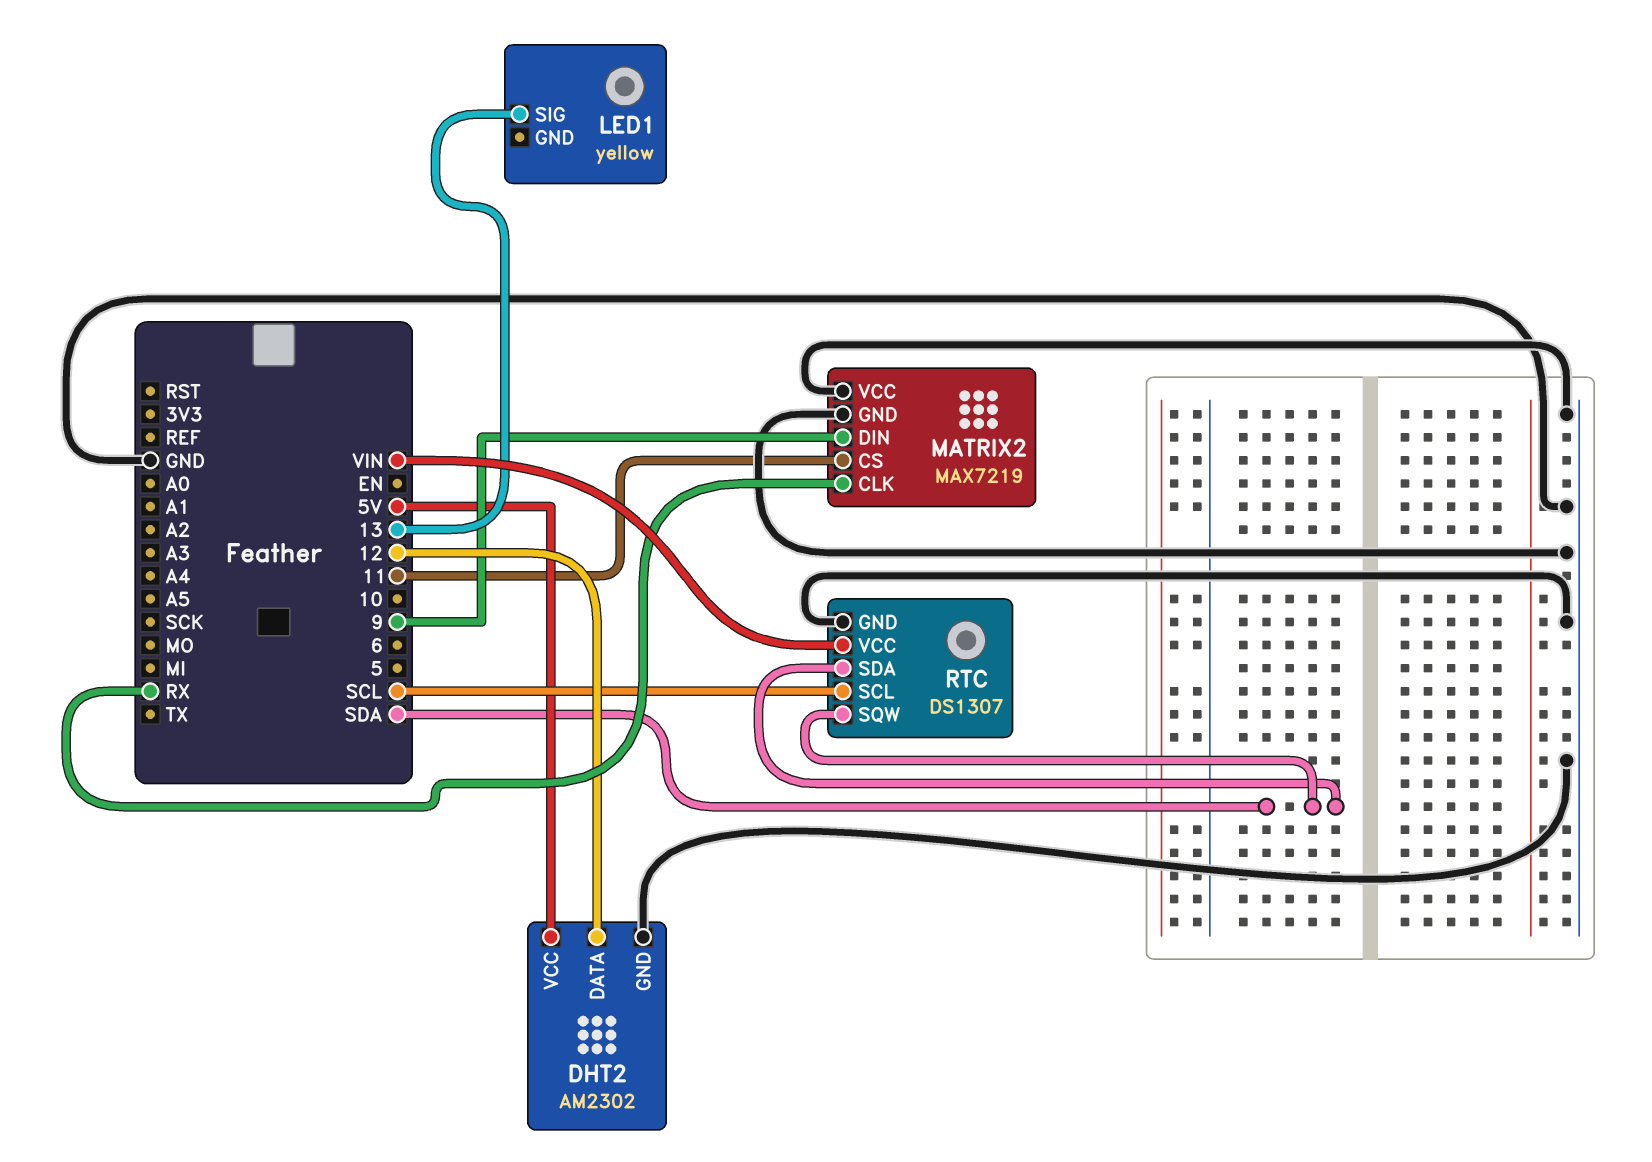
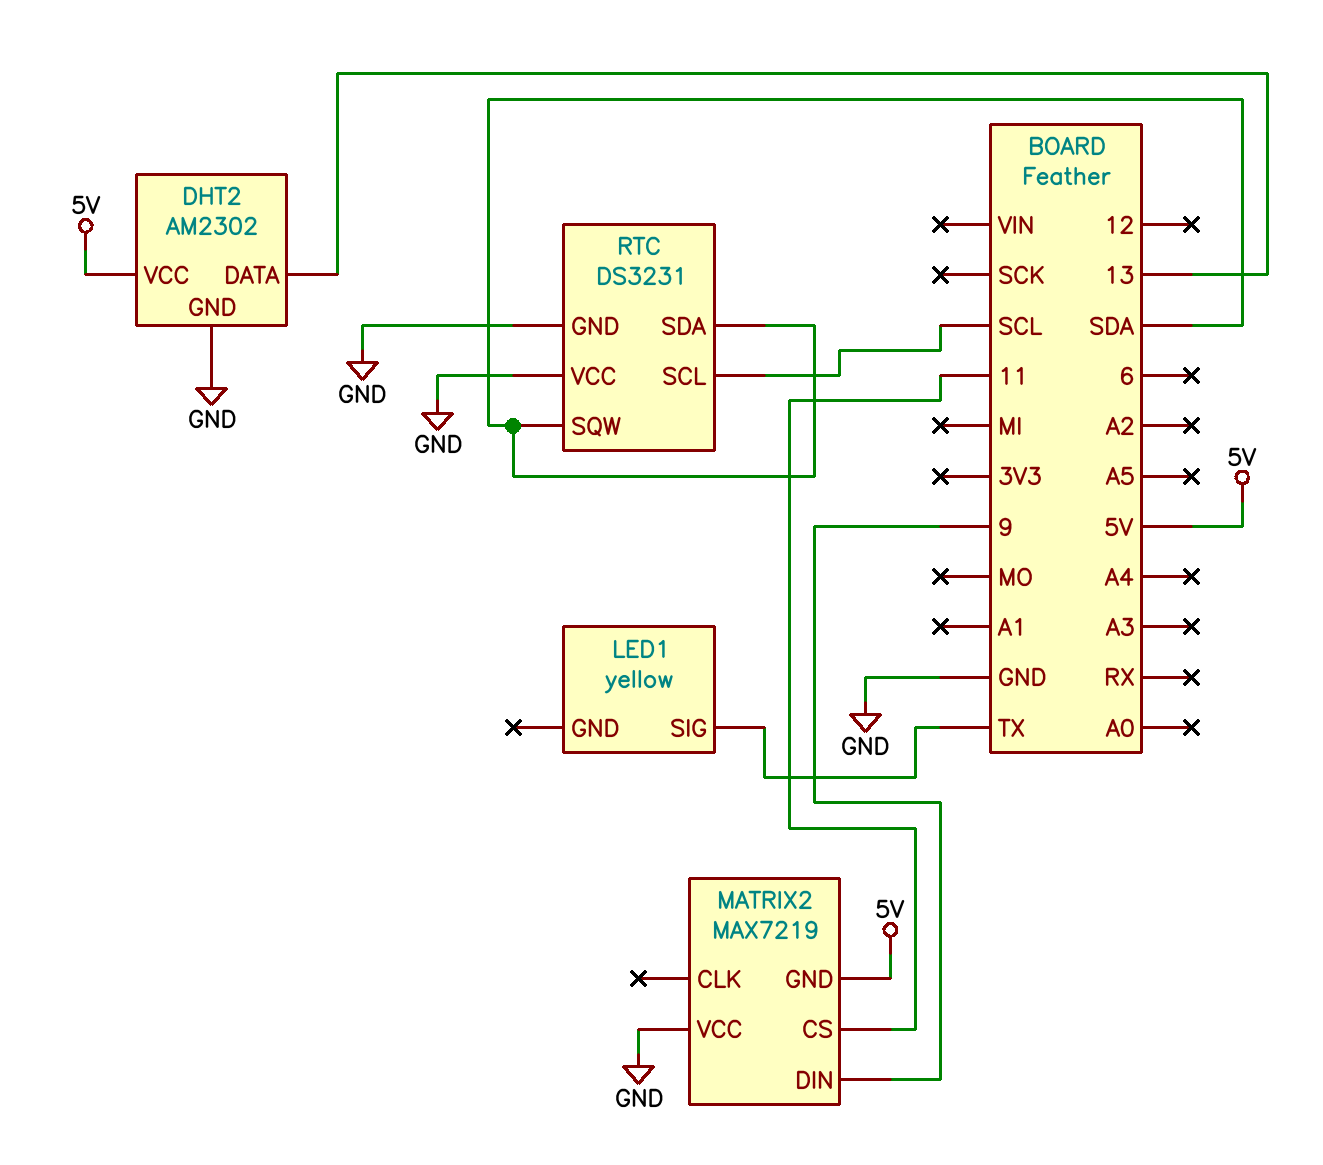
DHT2 pin DATA: 12 -> 13
LED1 pin SIG: 13 -> TX
MATRIX2 pin CLK: RX -> none
MATRIX2 pin GND: GND -> 5V
RTC: DS1307 -> DS3231
RTC pin VCC: VIN -> GND

